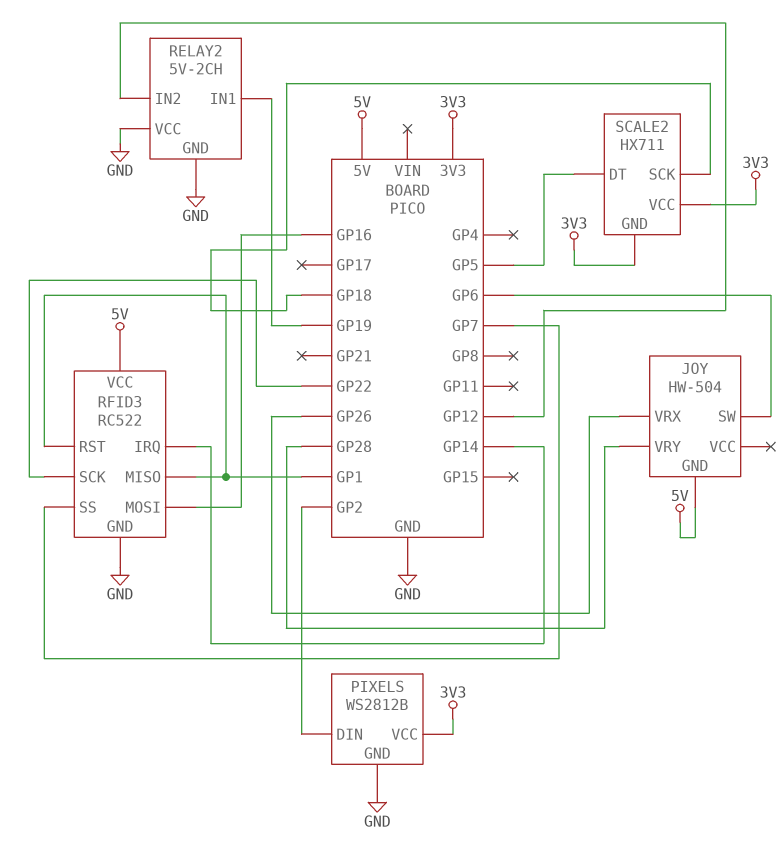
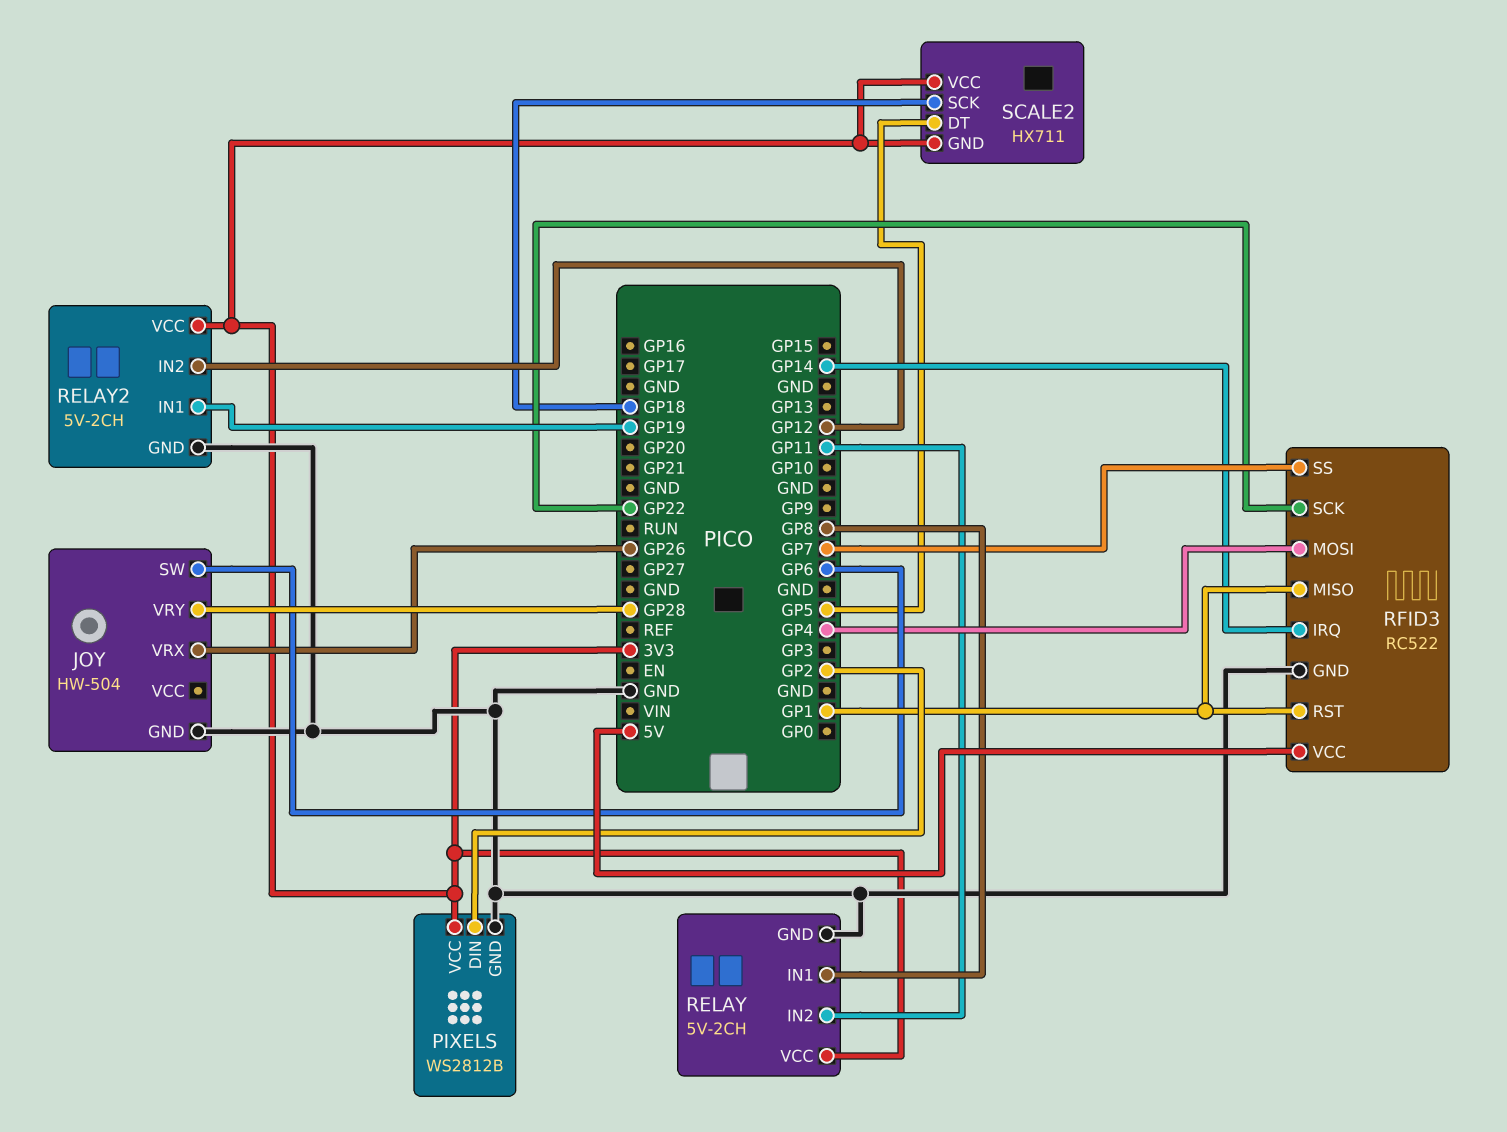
JOY pin GND: 5V -> GND
RELAY: none -> 5V-2CH
RELAY pin GND: none -> GND
RELAY pin IN1: none -> GP8
RELAY pin IN2: none -> GP11
RELAY pin VCC: none -> 3V3
RELAY2 pin VCC: GND -> 3V3
RFID3 pin MOSI: GP16 -> GP4

